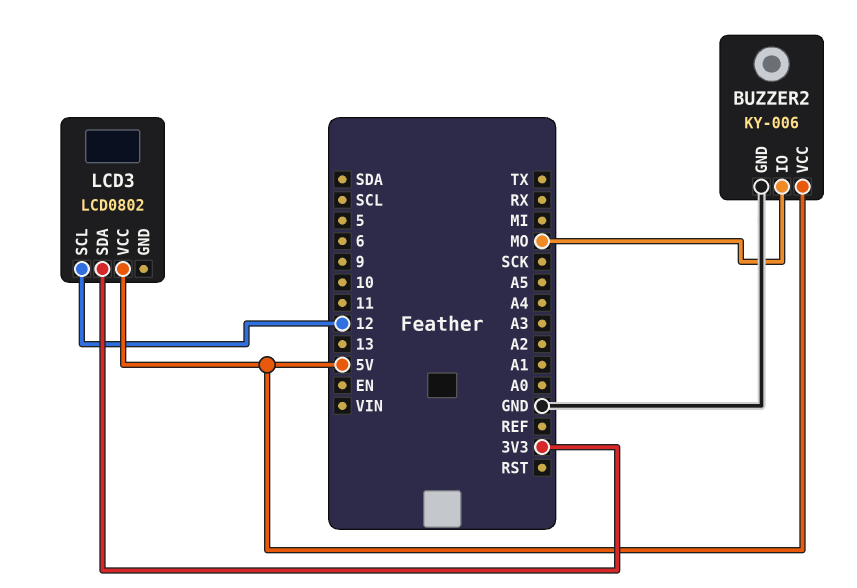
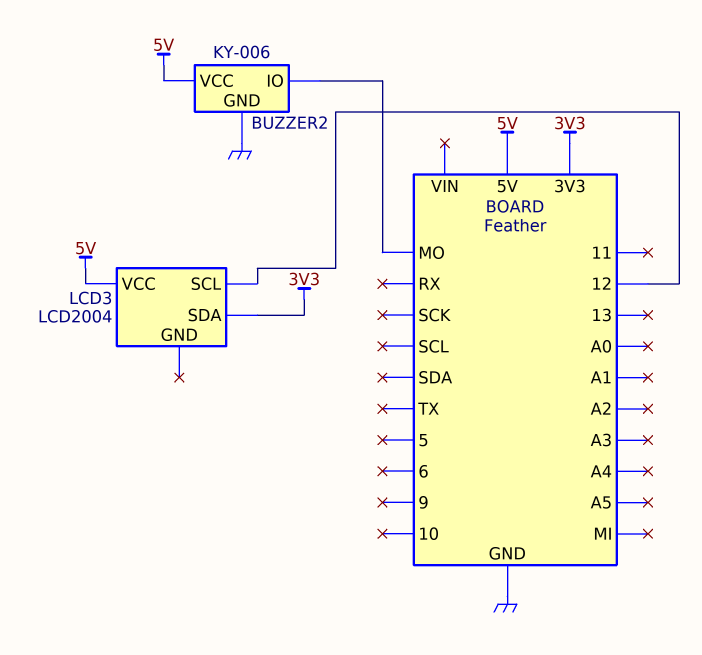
LCD3: LCD0802 -> LCD2004

